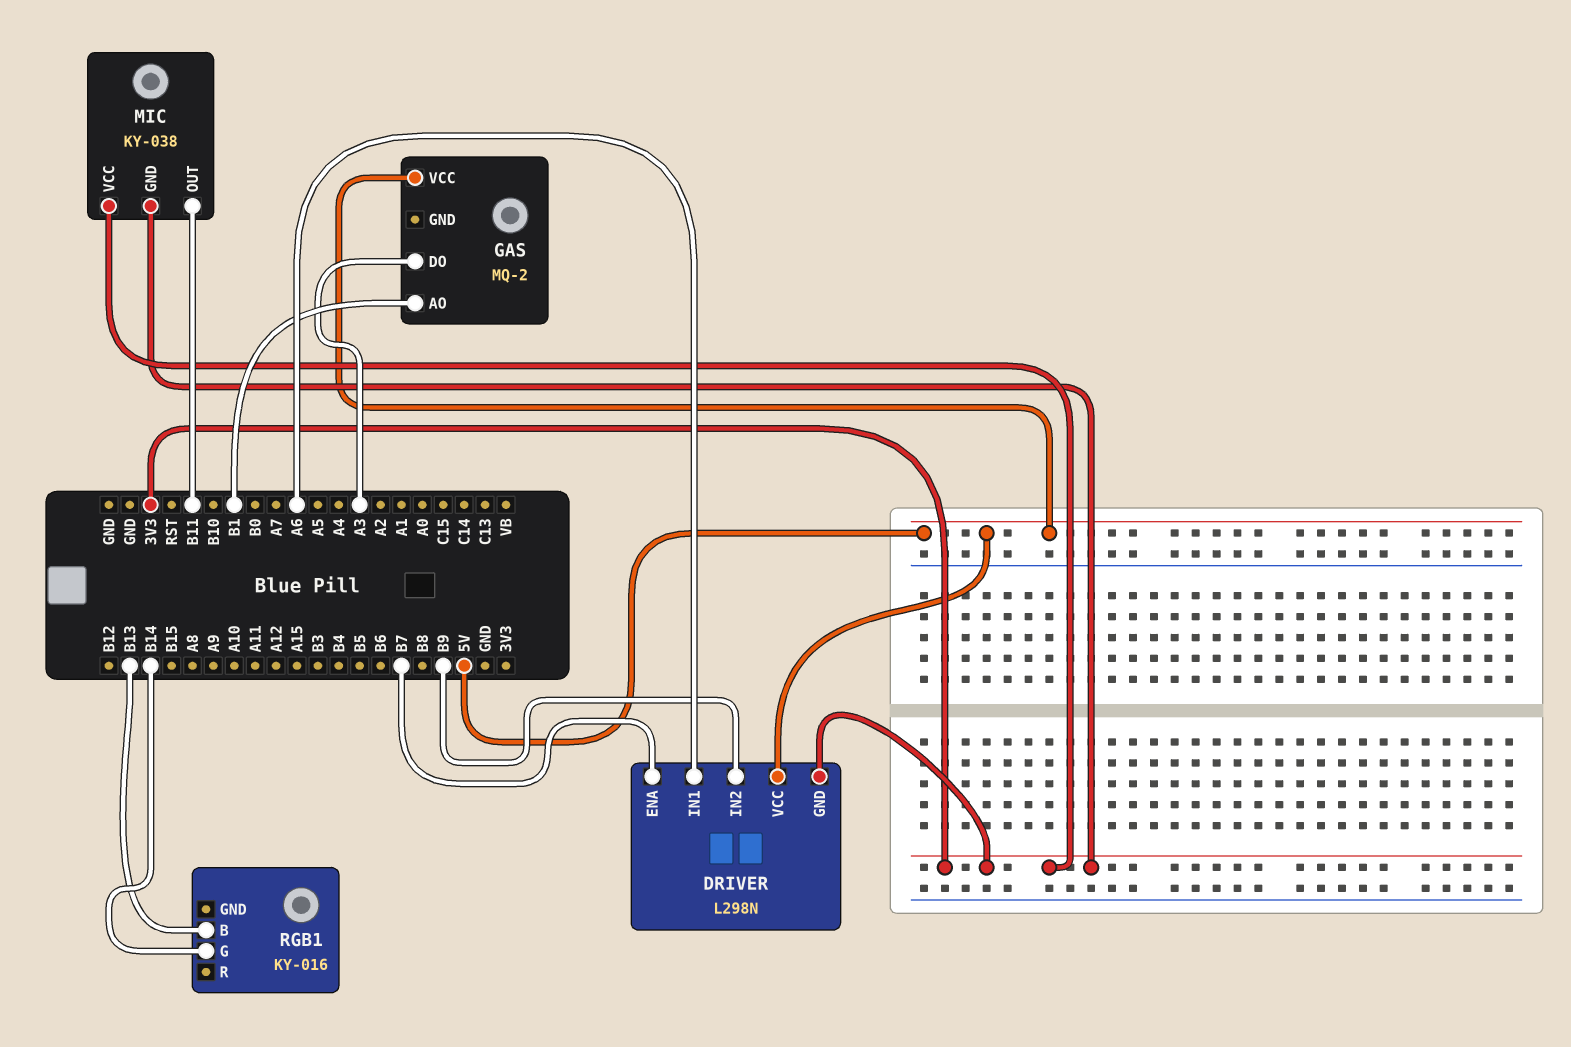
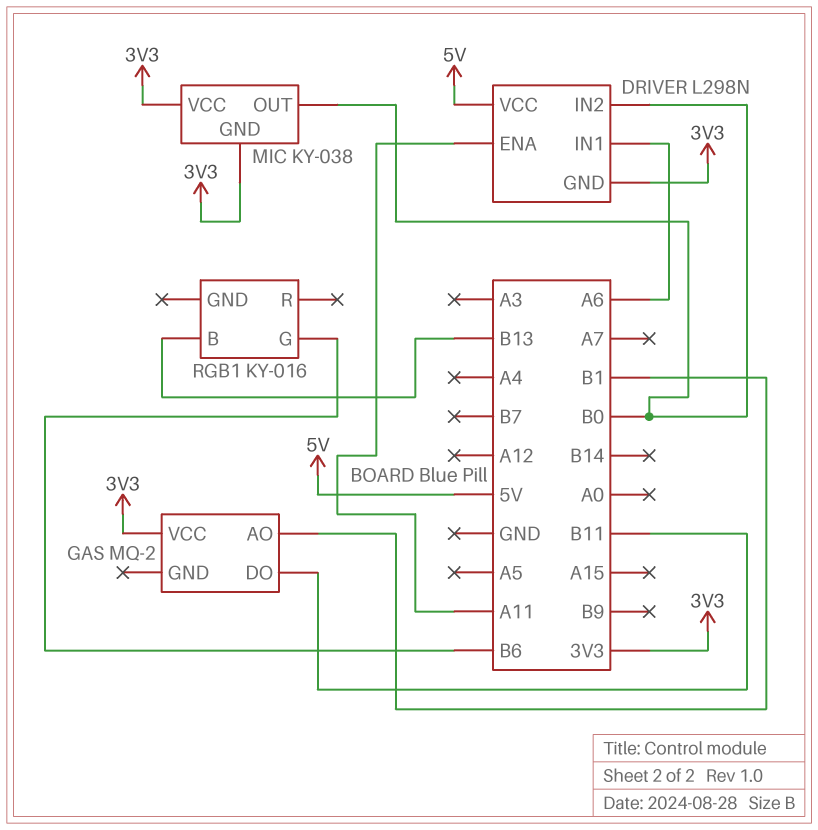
DRIVER pin ENA: B7 -> A11
DRIVER pin IN2: B9 -> B0
GAS pin DO: A3 -> B11
GAS pin VCC: 5V -> 3V3
MIC pin OUT: B11 -> B0
RGB1 pin G: B14 -> B6

